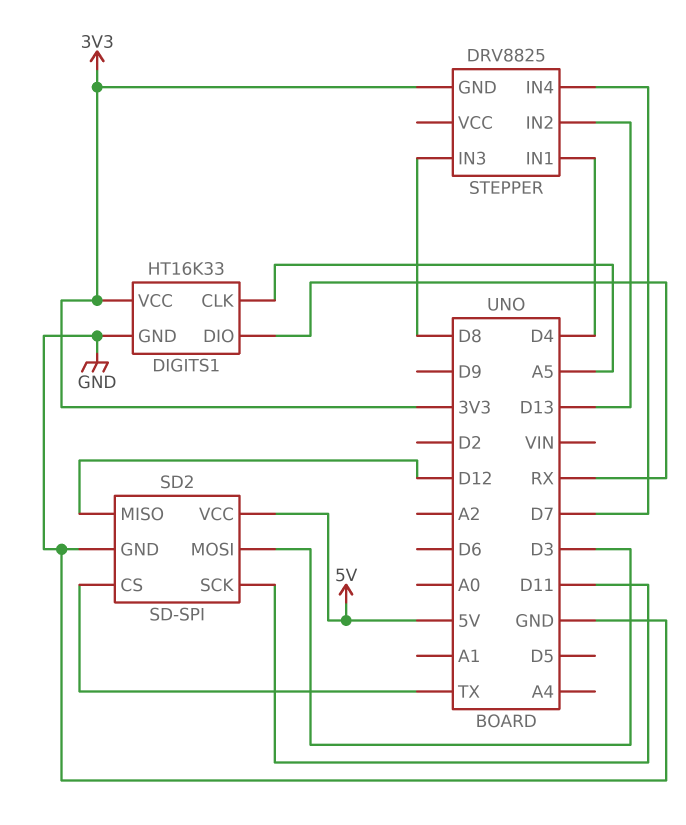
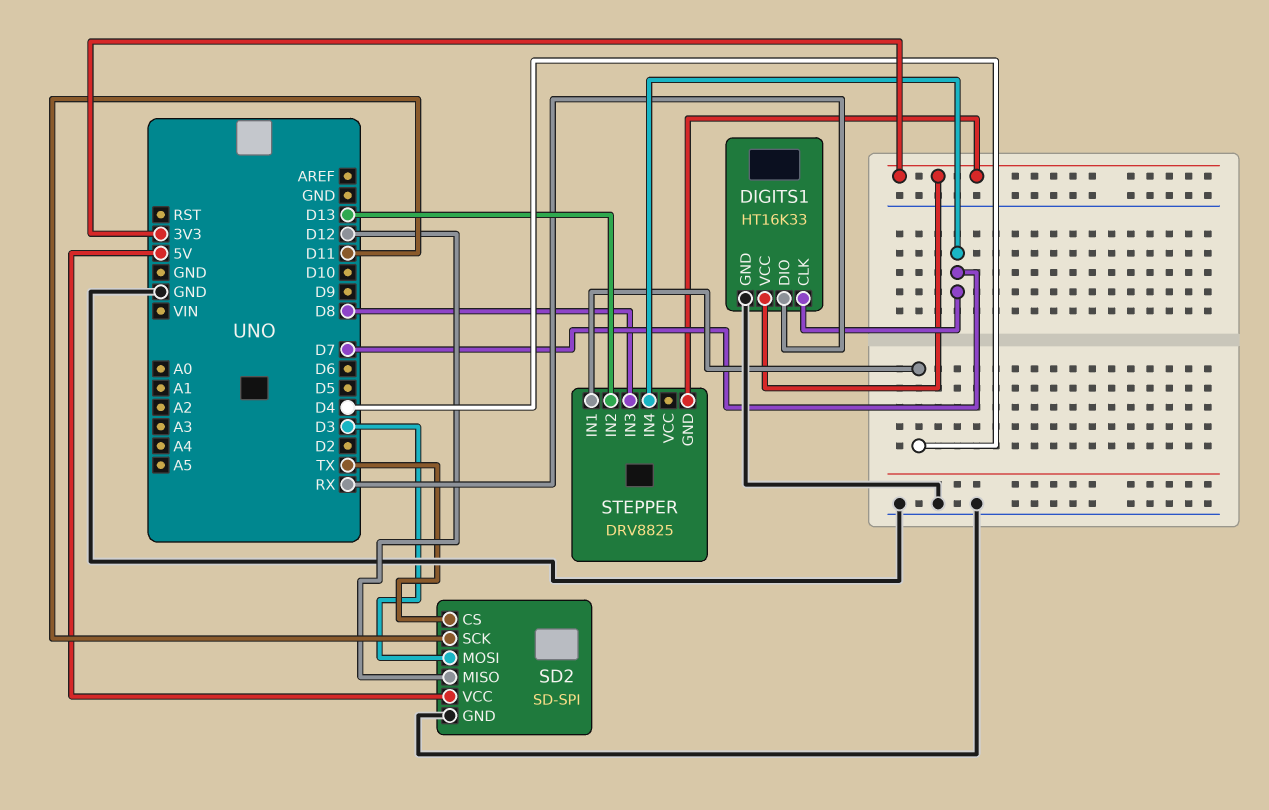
DIGITS1 pin CLK: A5 -> D7

